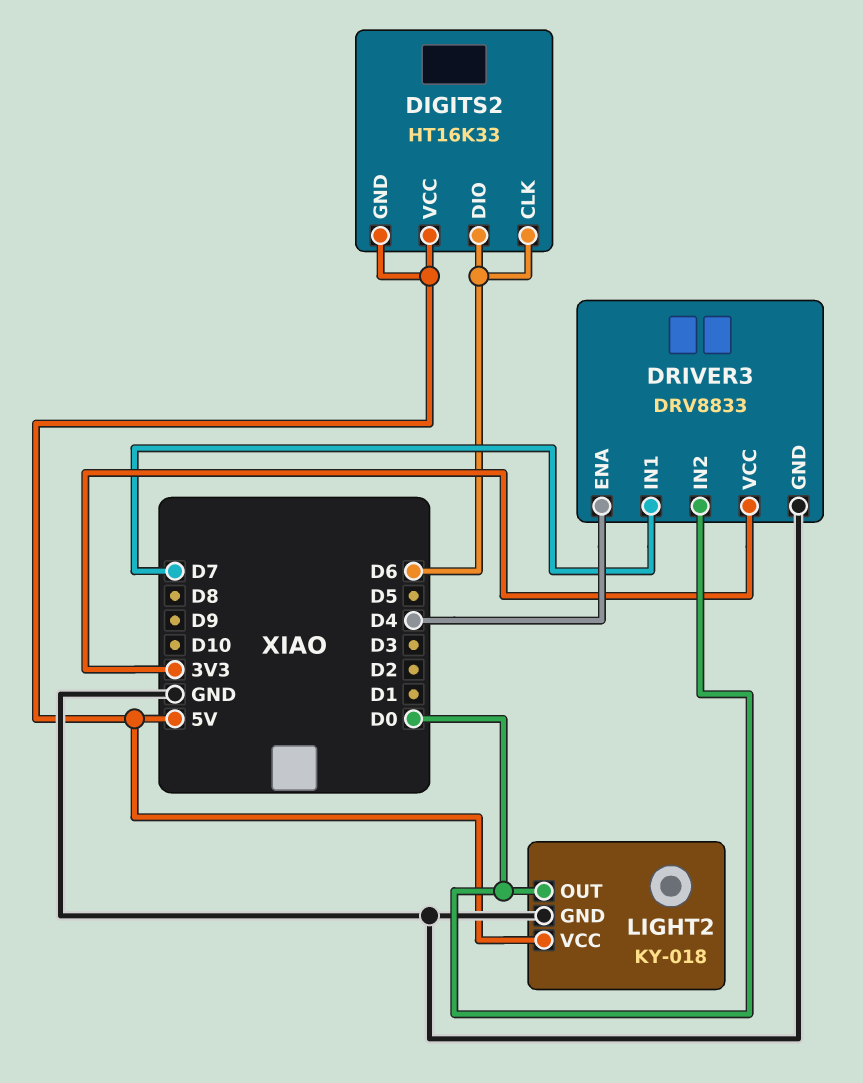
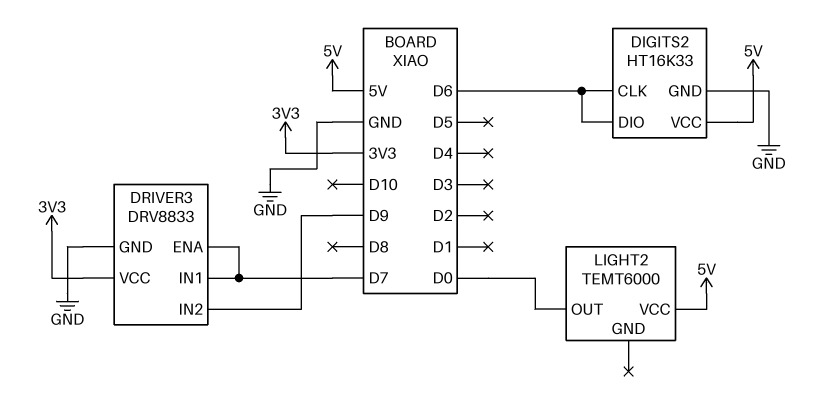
DIGITS2 pin GND: 5V -> GND
DRIVER3 pin ENA: D4 -> D7
DRIVER3 pin IN2: D0 -> D9
LIGHT2: KY-018 -> TEMT6000
LIGHT2 pin GND: GND -> none

